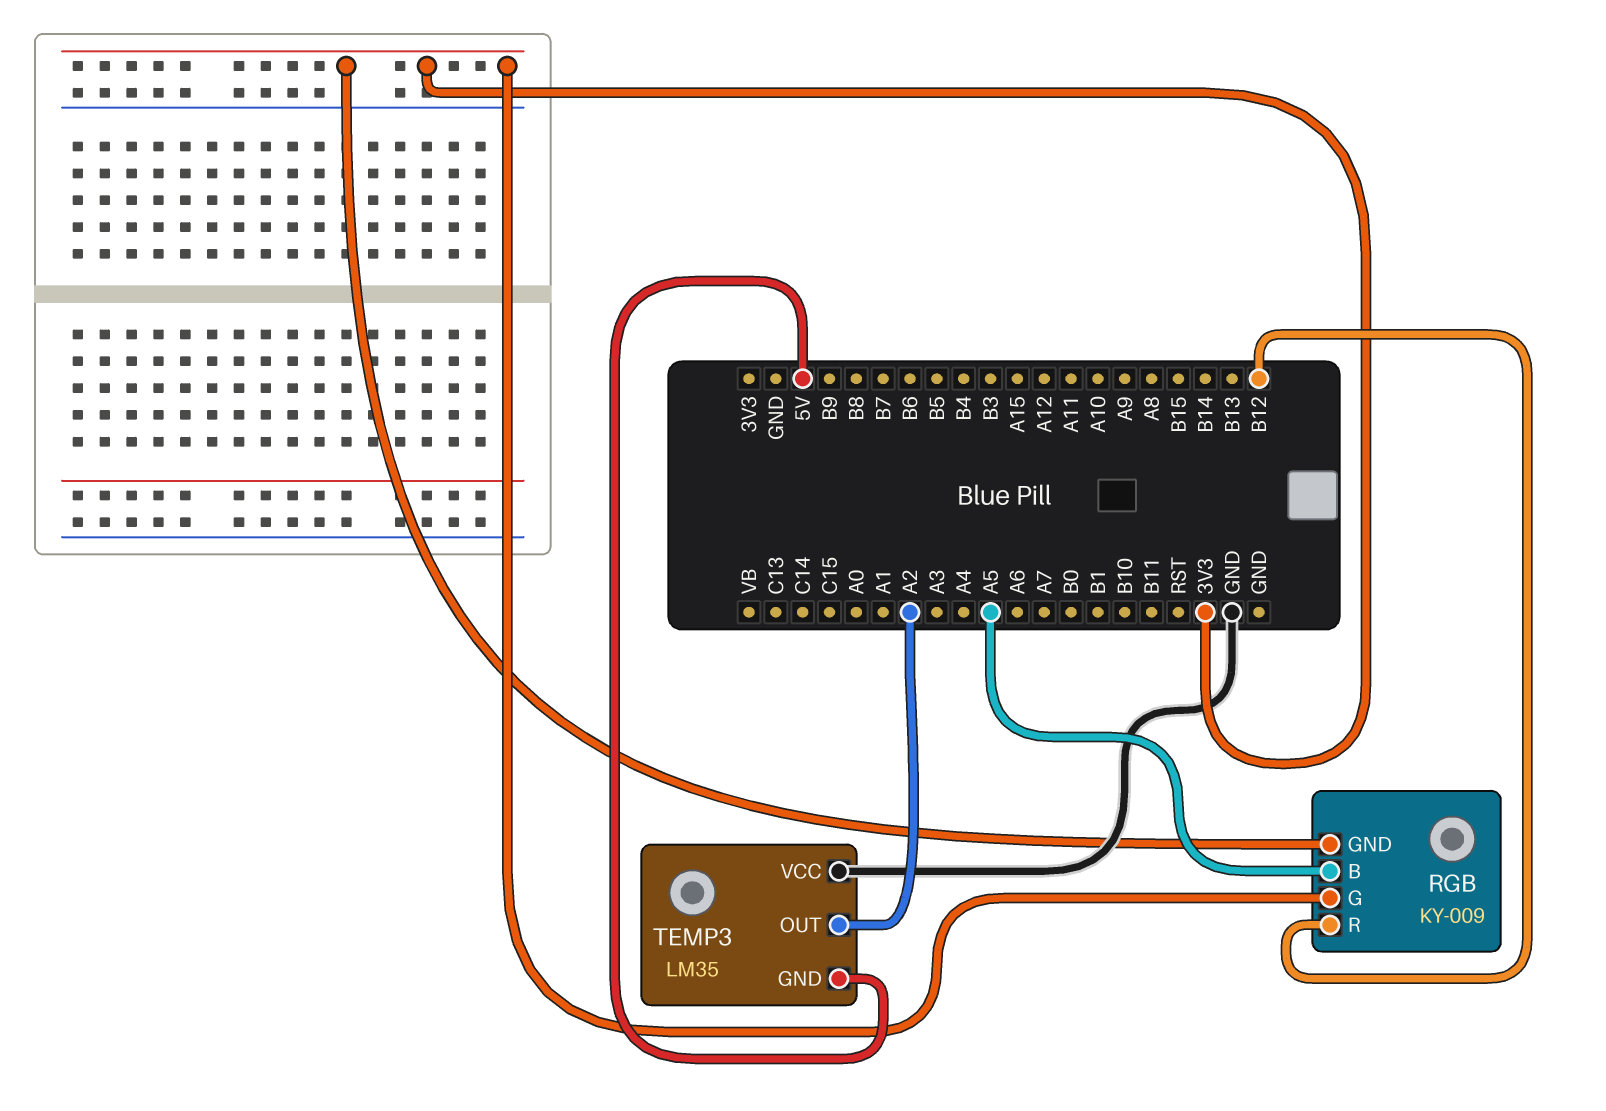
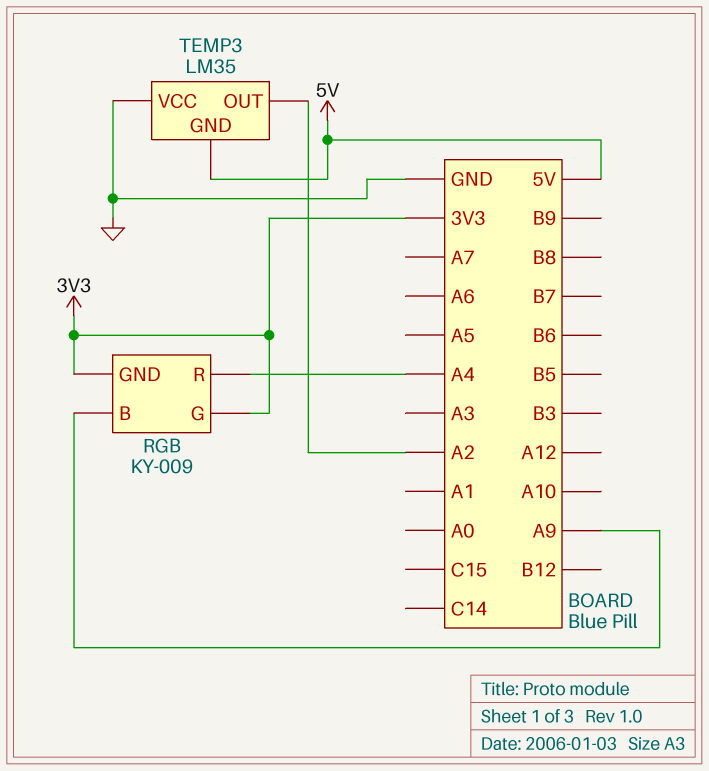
RGB pin B: A5 -> A9
RGB pin R: B12 -> A4

